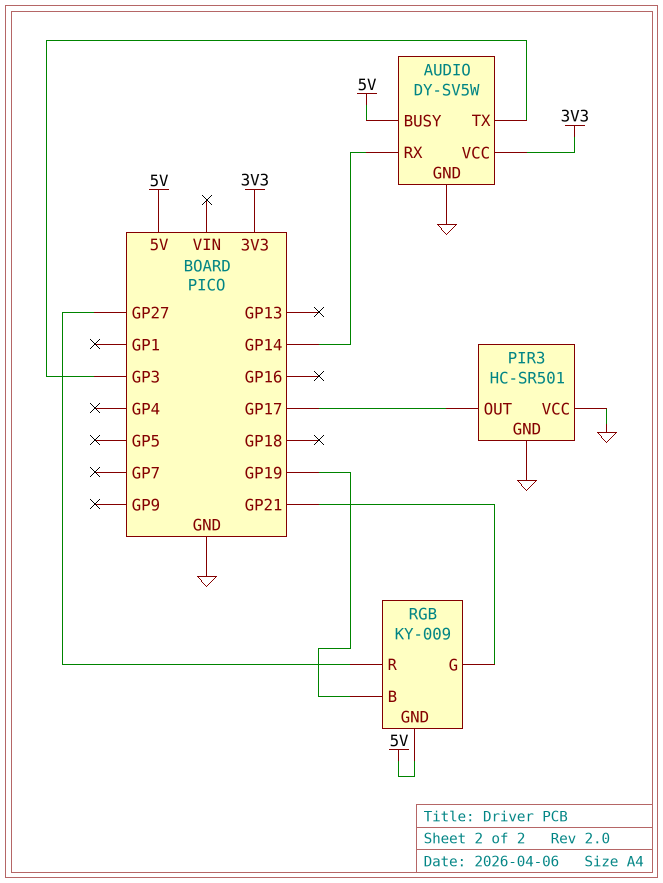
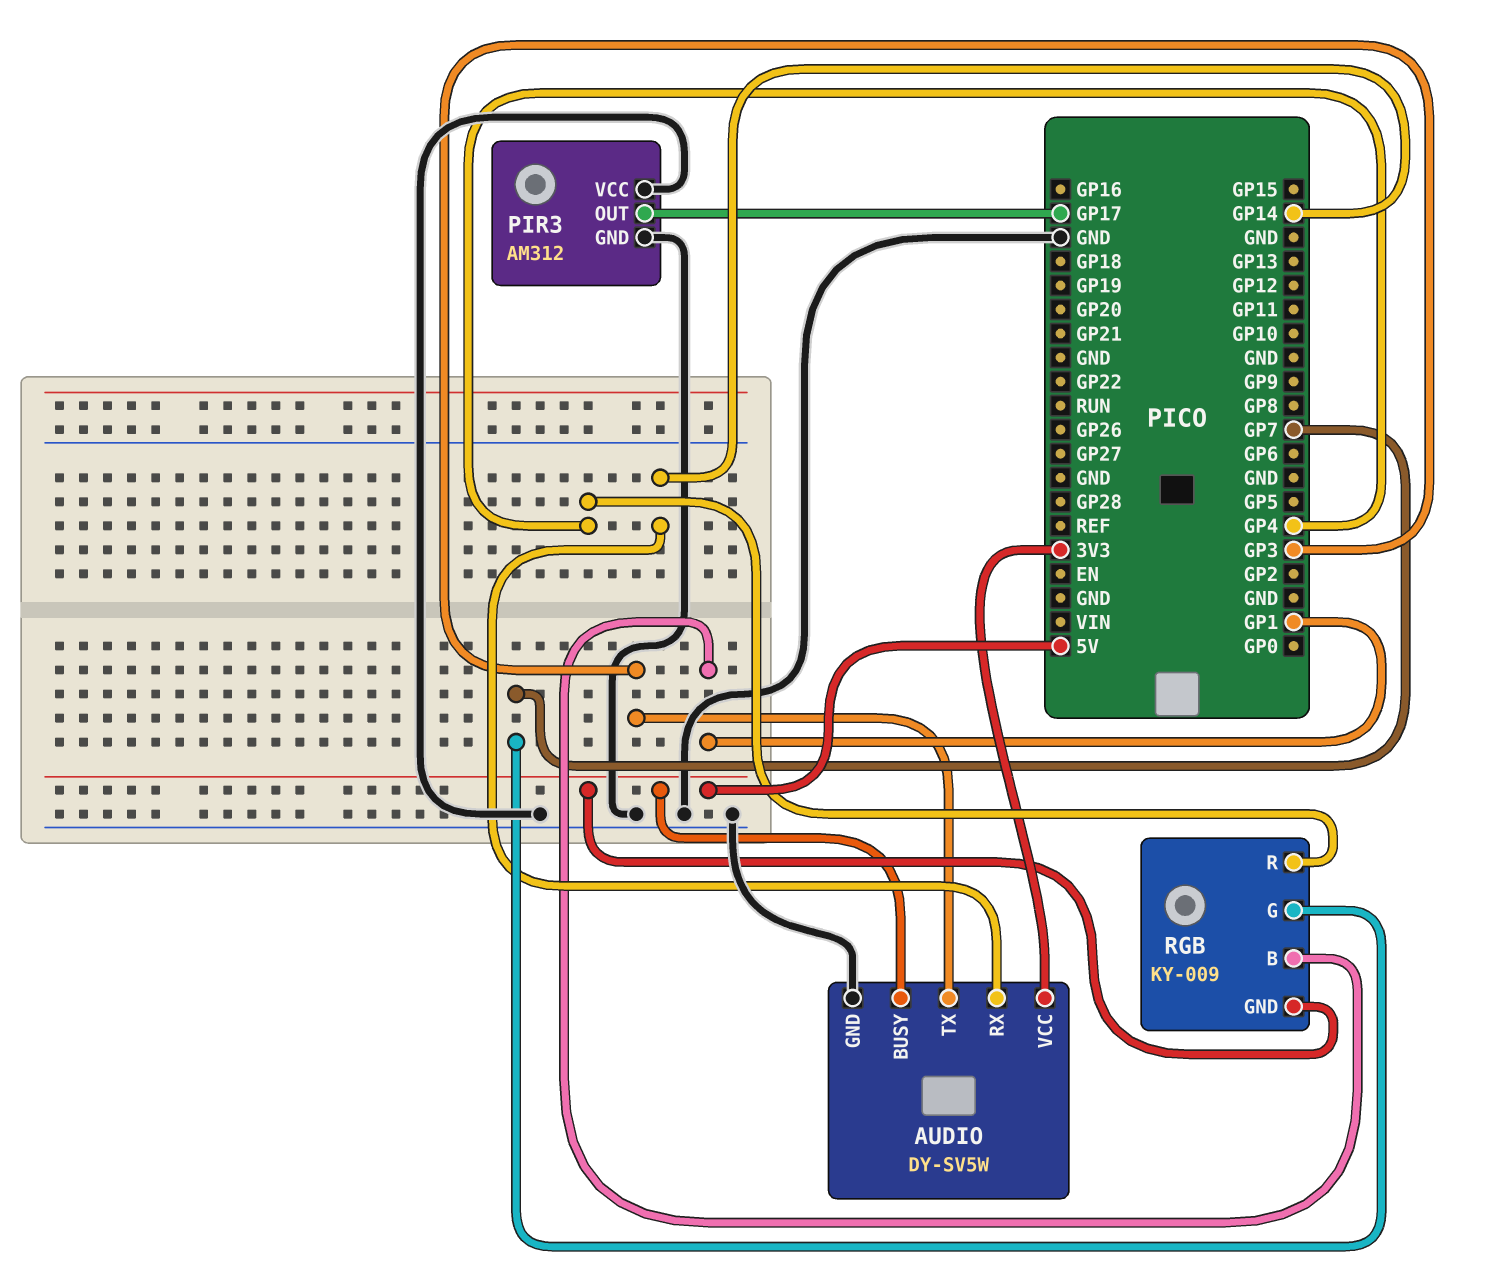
PIR3: HC-SR501 -> AM312
RGB pin B: GP19 -> GP1
RGB pin G: GP21 -> GP7
RGB pin R: GP27 -> GP4

